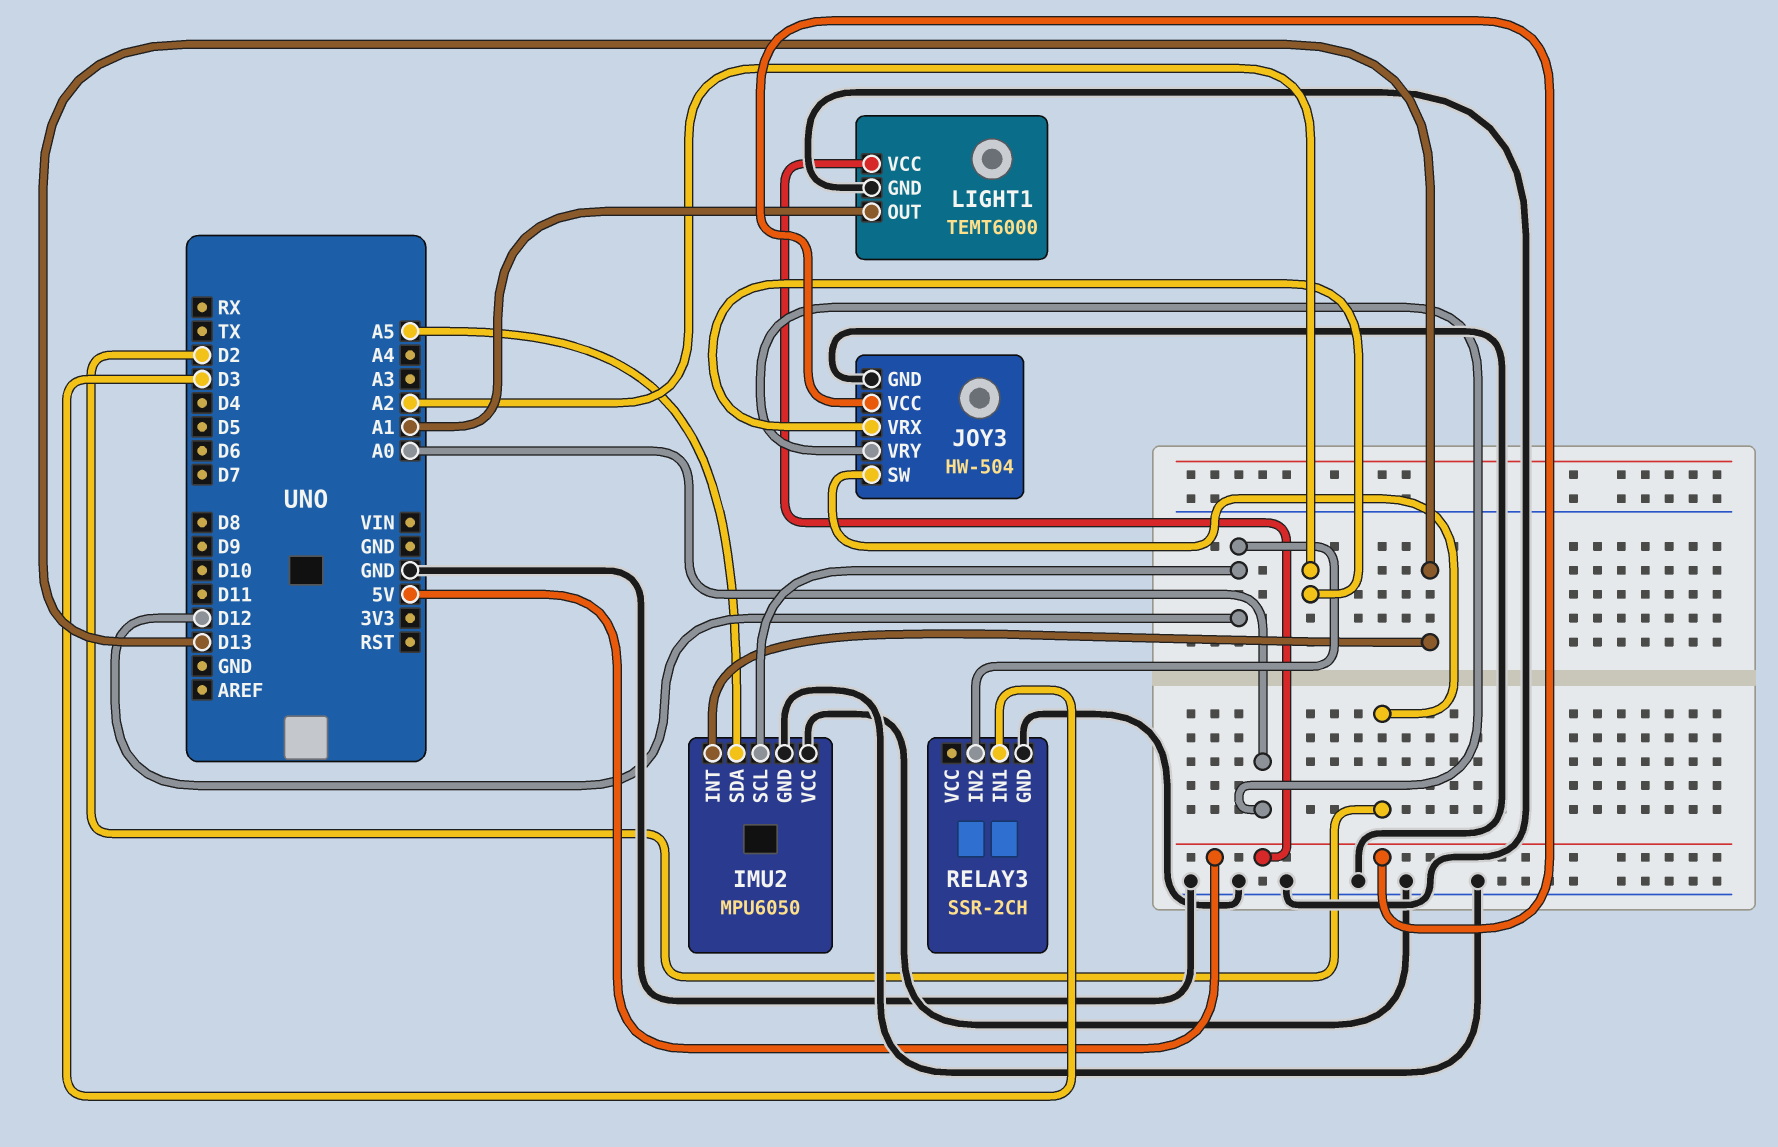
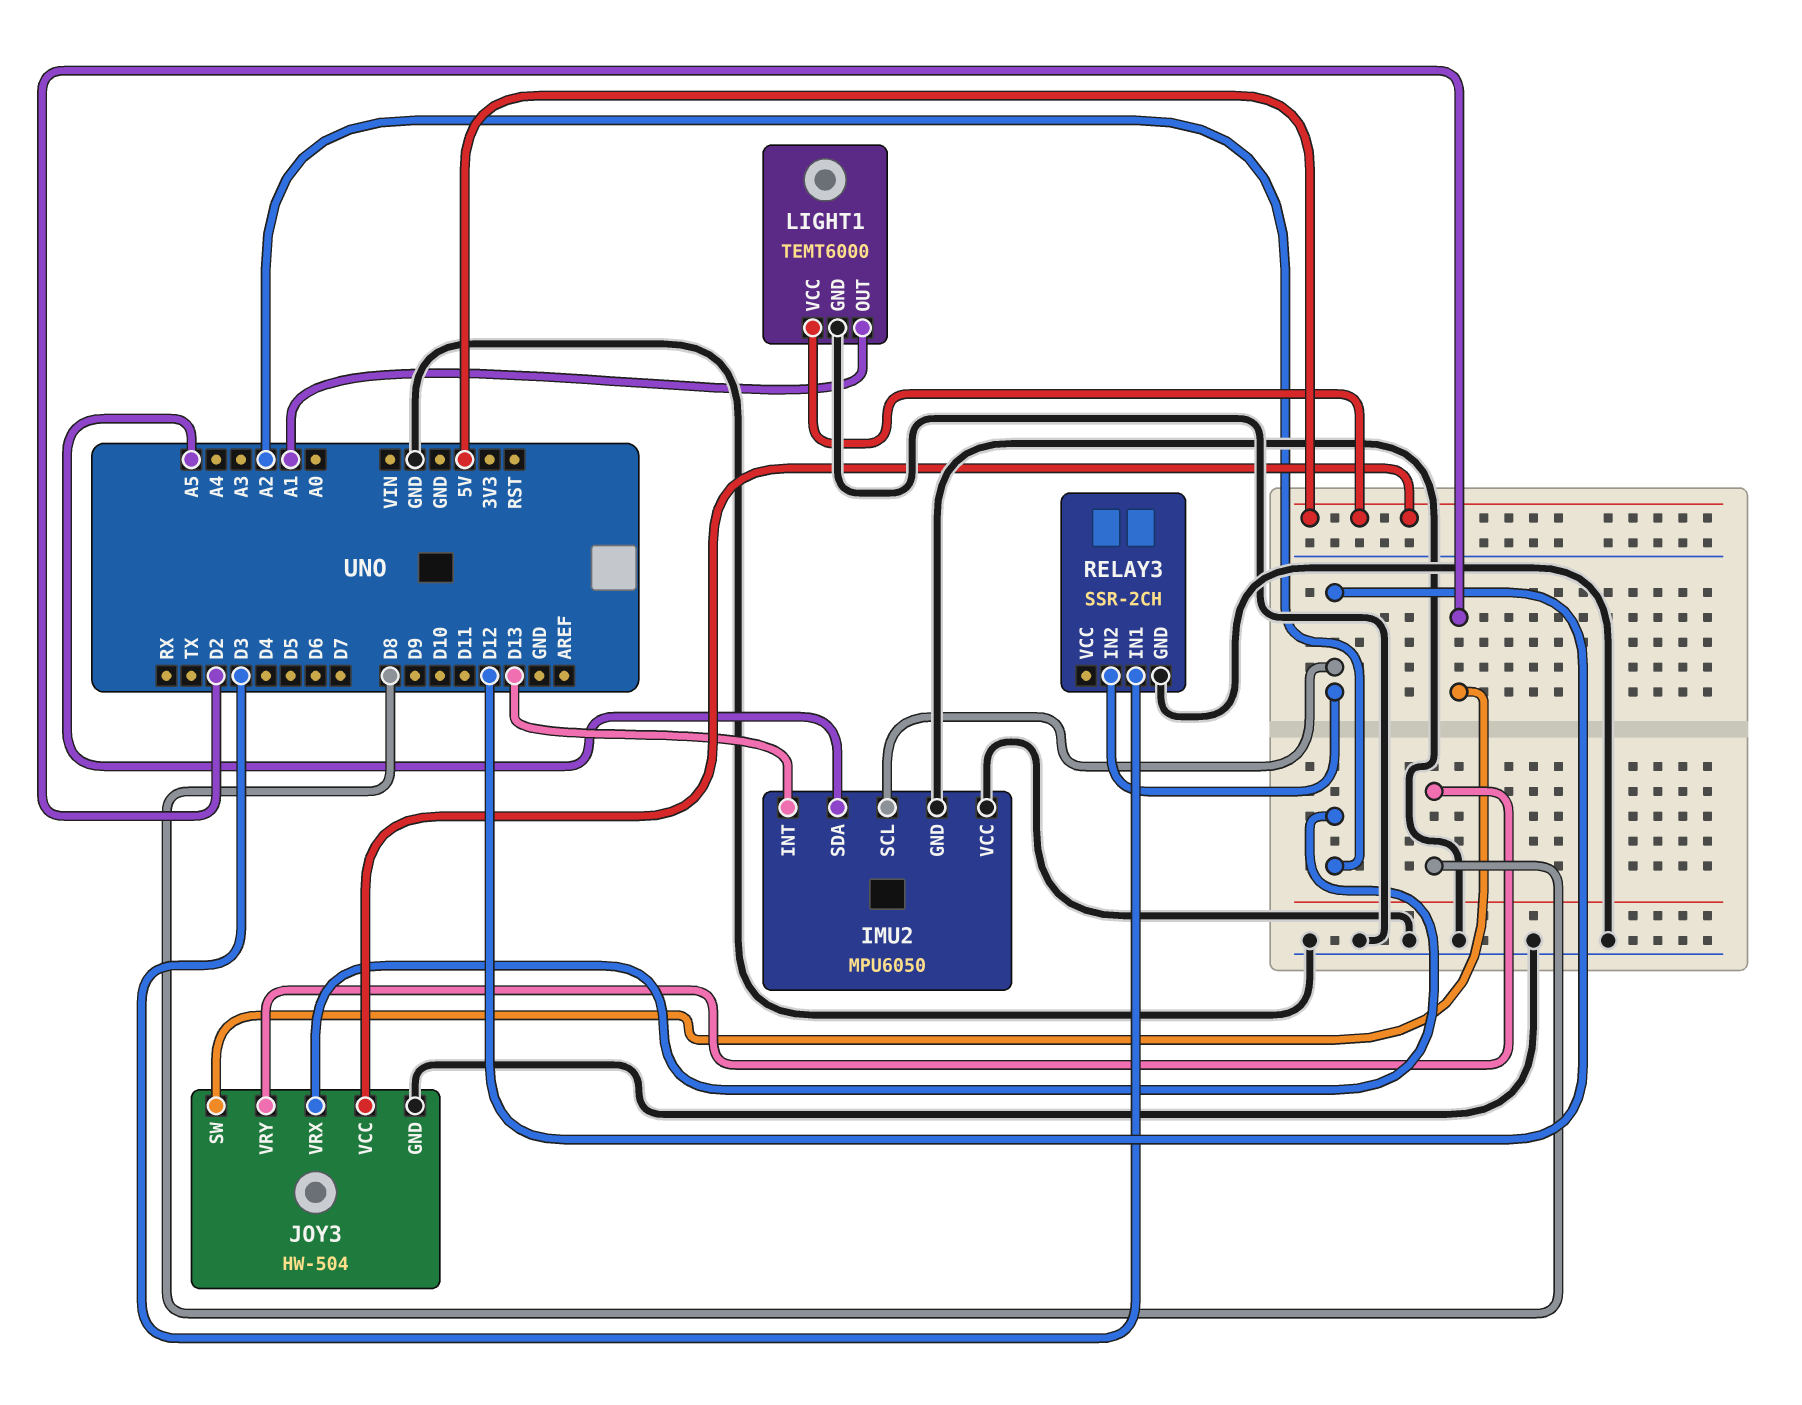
JOY3 pin VRY: A0 -> D8

